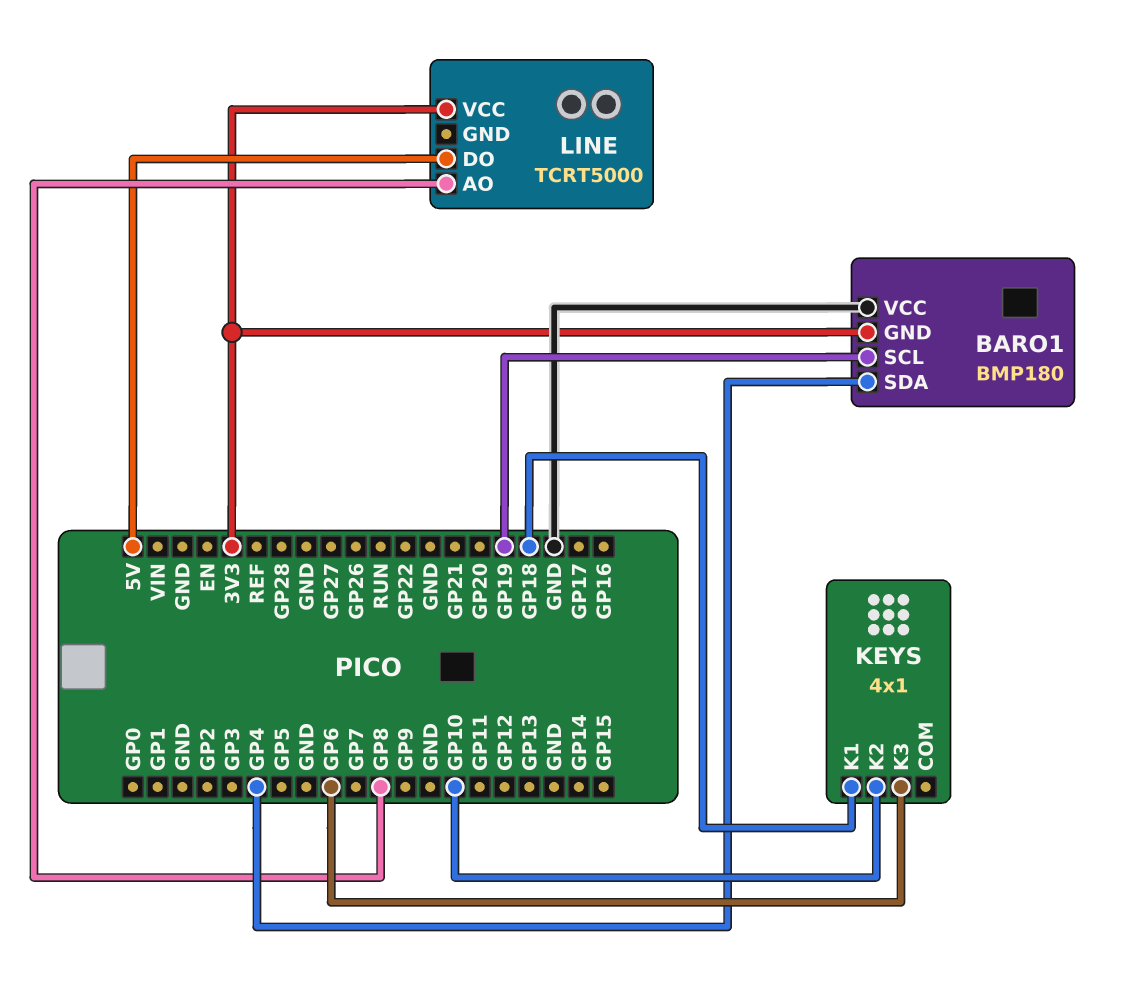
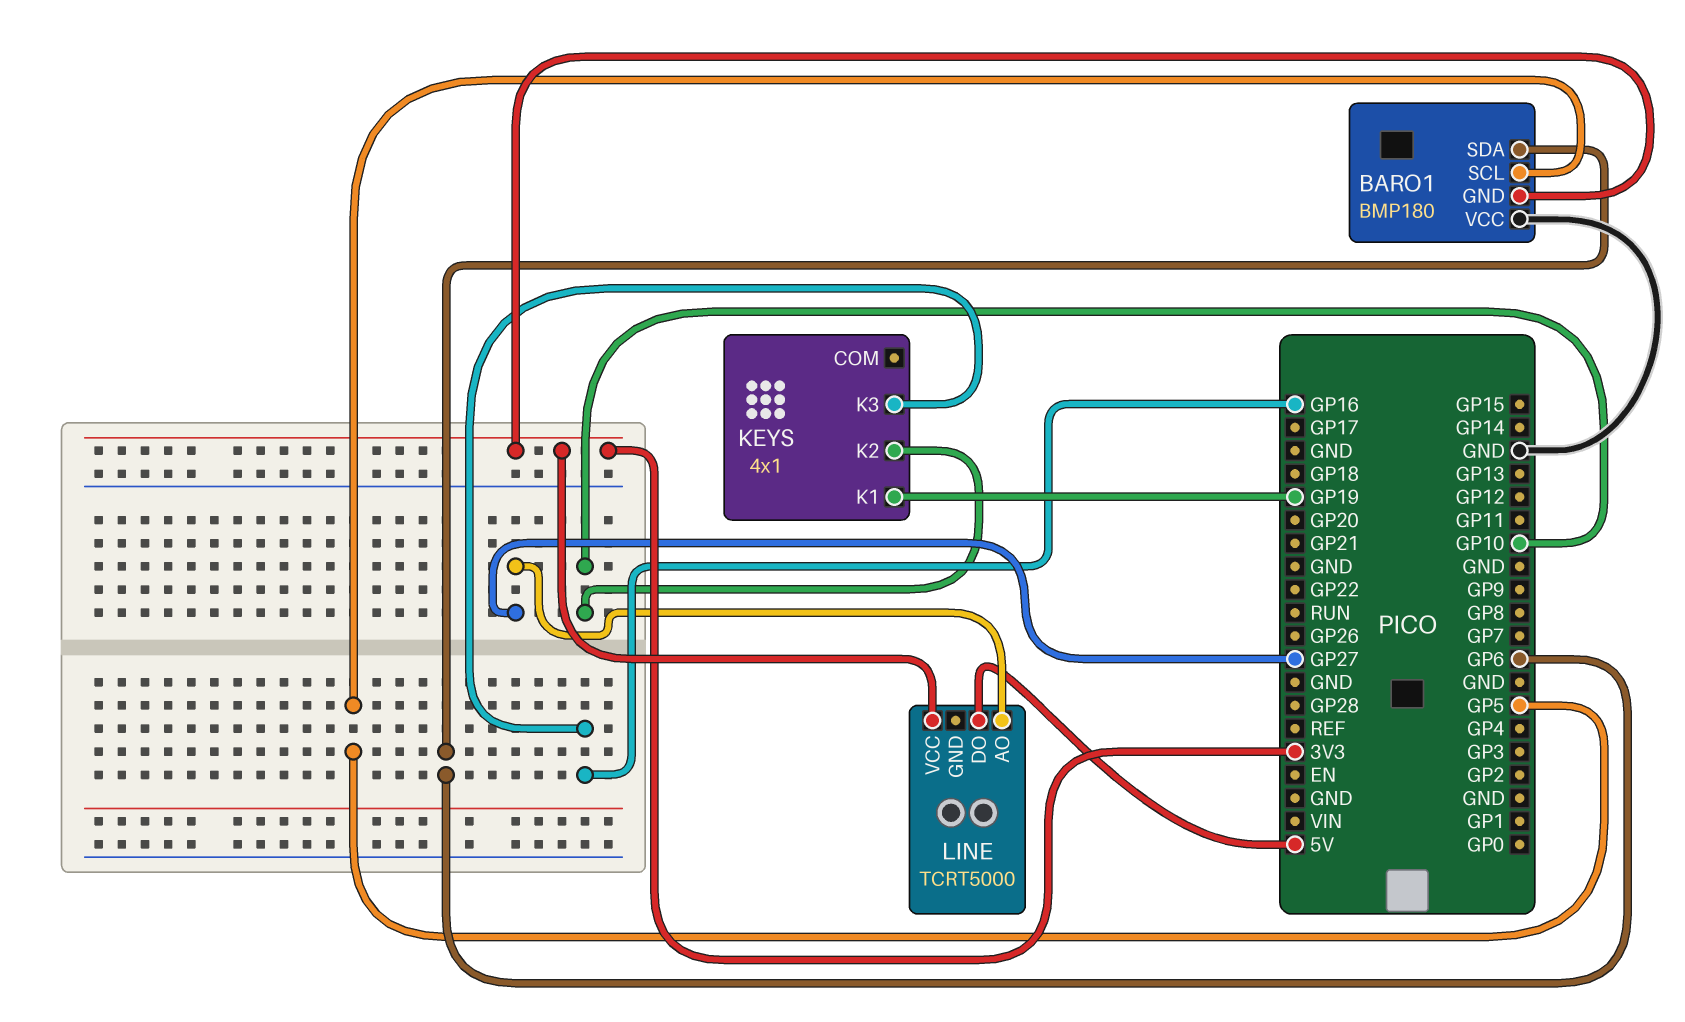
BARO1 pin SCL: GP19 -> GP5
BARO1 pin SDA: GP4 -> GP6
KEYS pin K1: GP18 -> GP19
KEYS pin K3: GP6 -> GP16
LINE pin AO: GP8 -> GP27

